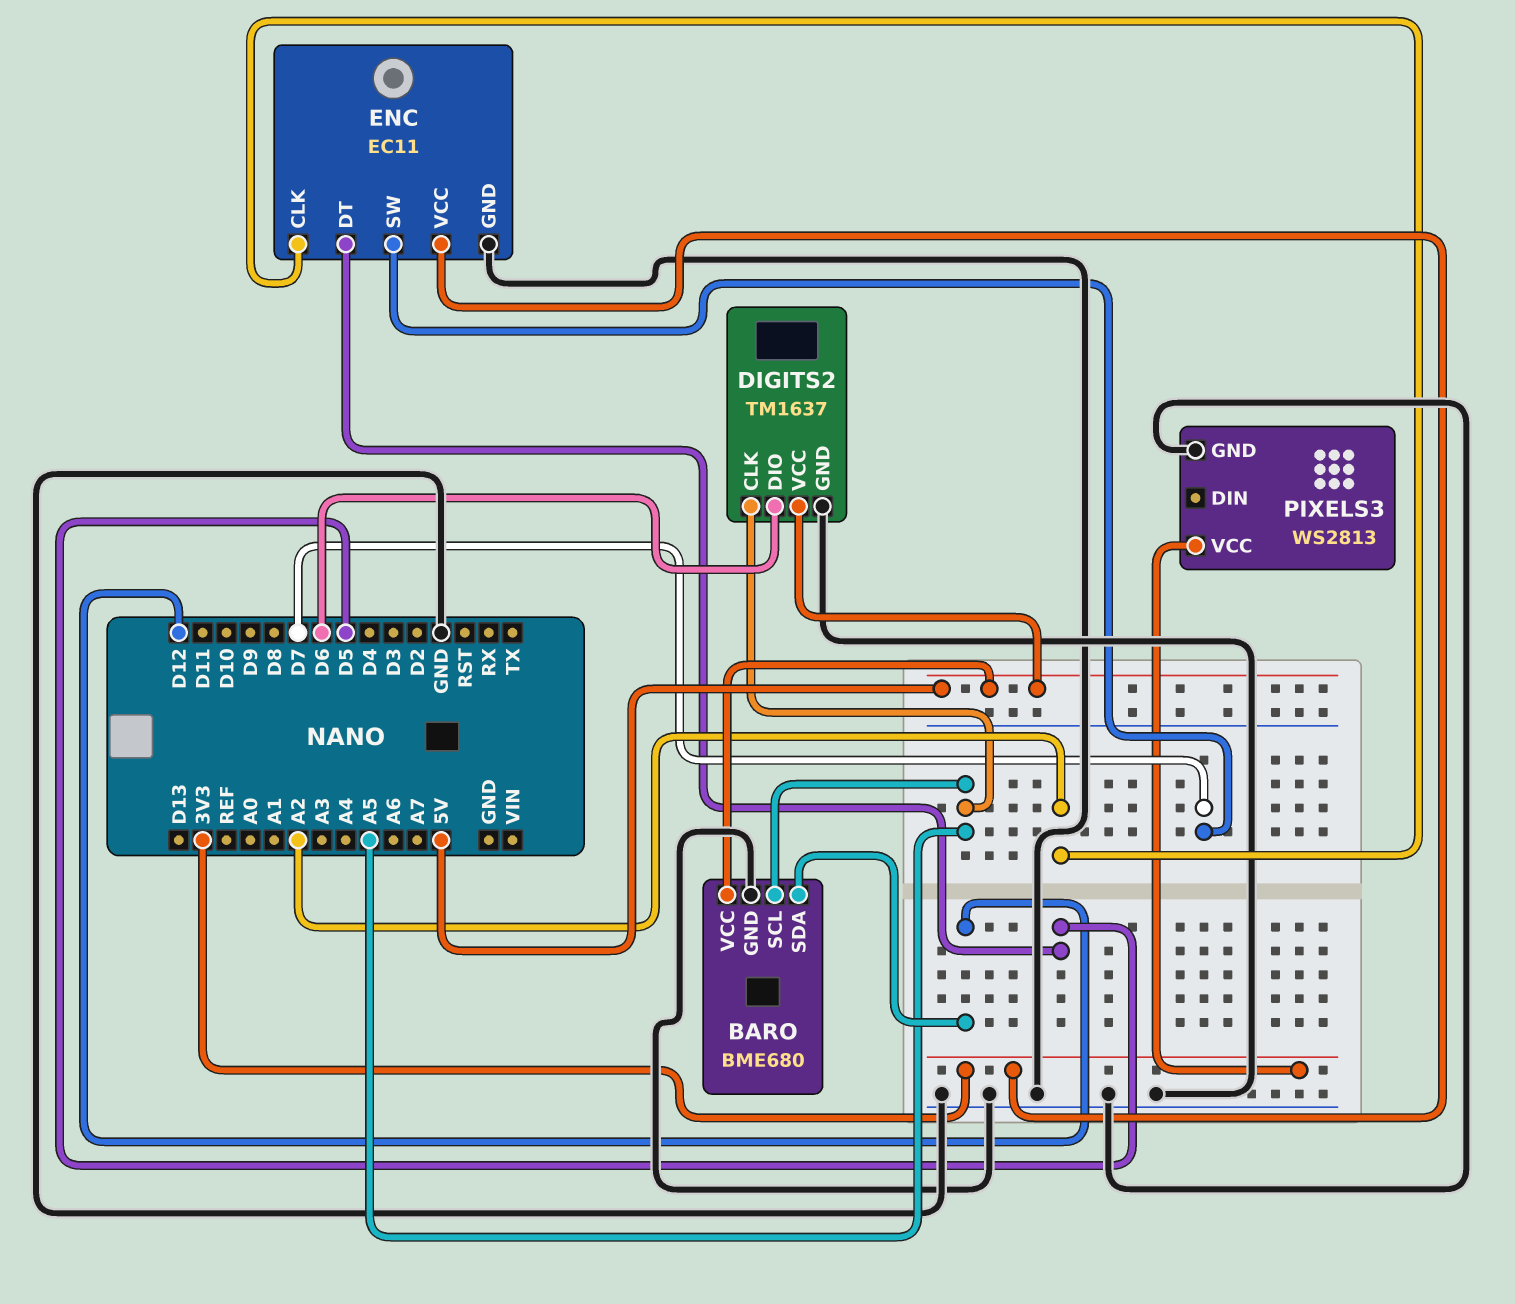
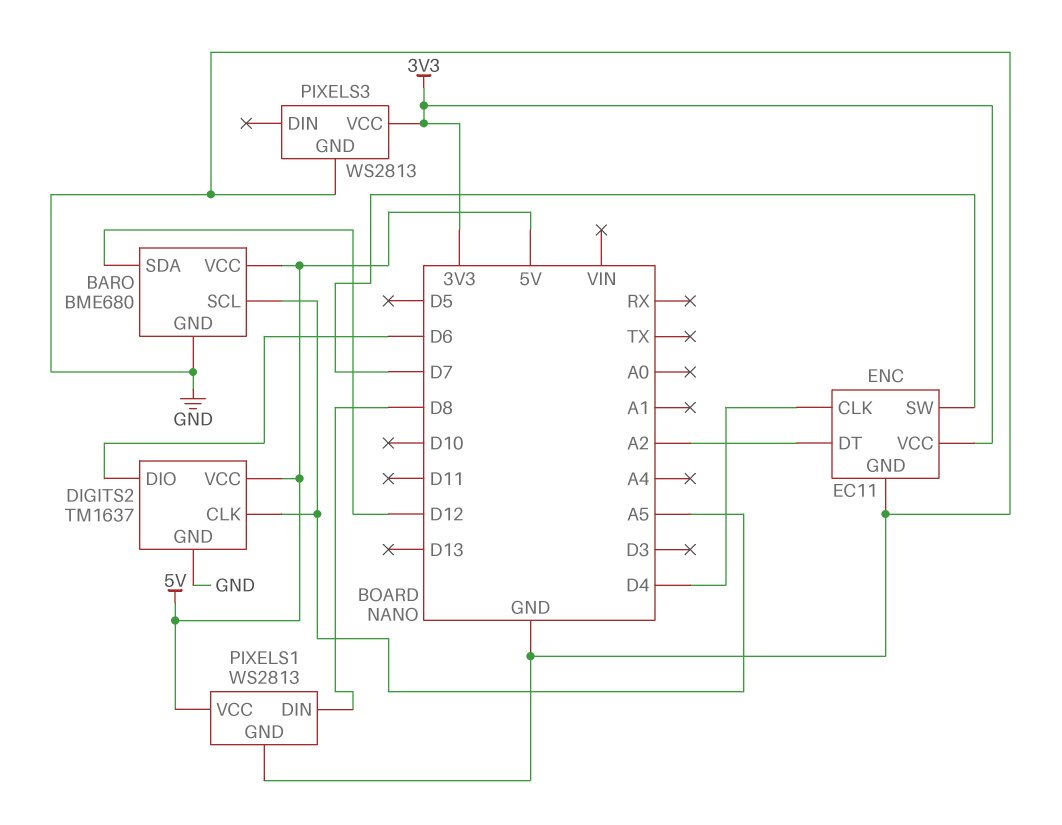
ENC pin CLK: A2 -> D4
ENC pin DT: D5 -> A2
PIXELS1: none -> WS2813
PIXELS1 pin DIN: none -> D8
PIXELS1 pin GND: none -> GND
PIXELS1 pin VCC: none -> 5V

